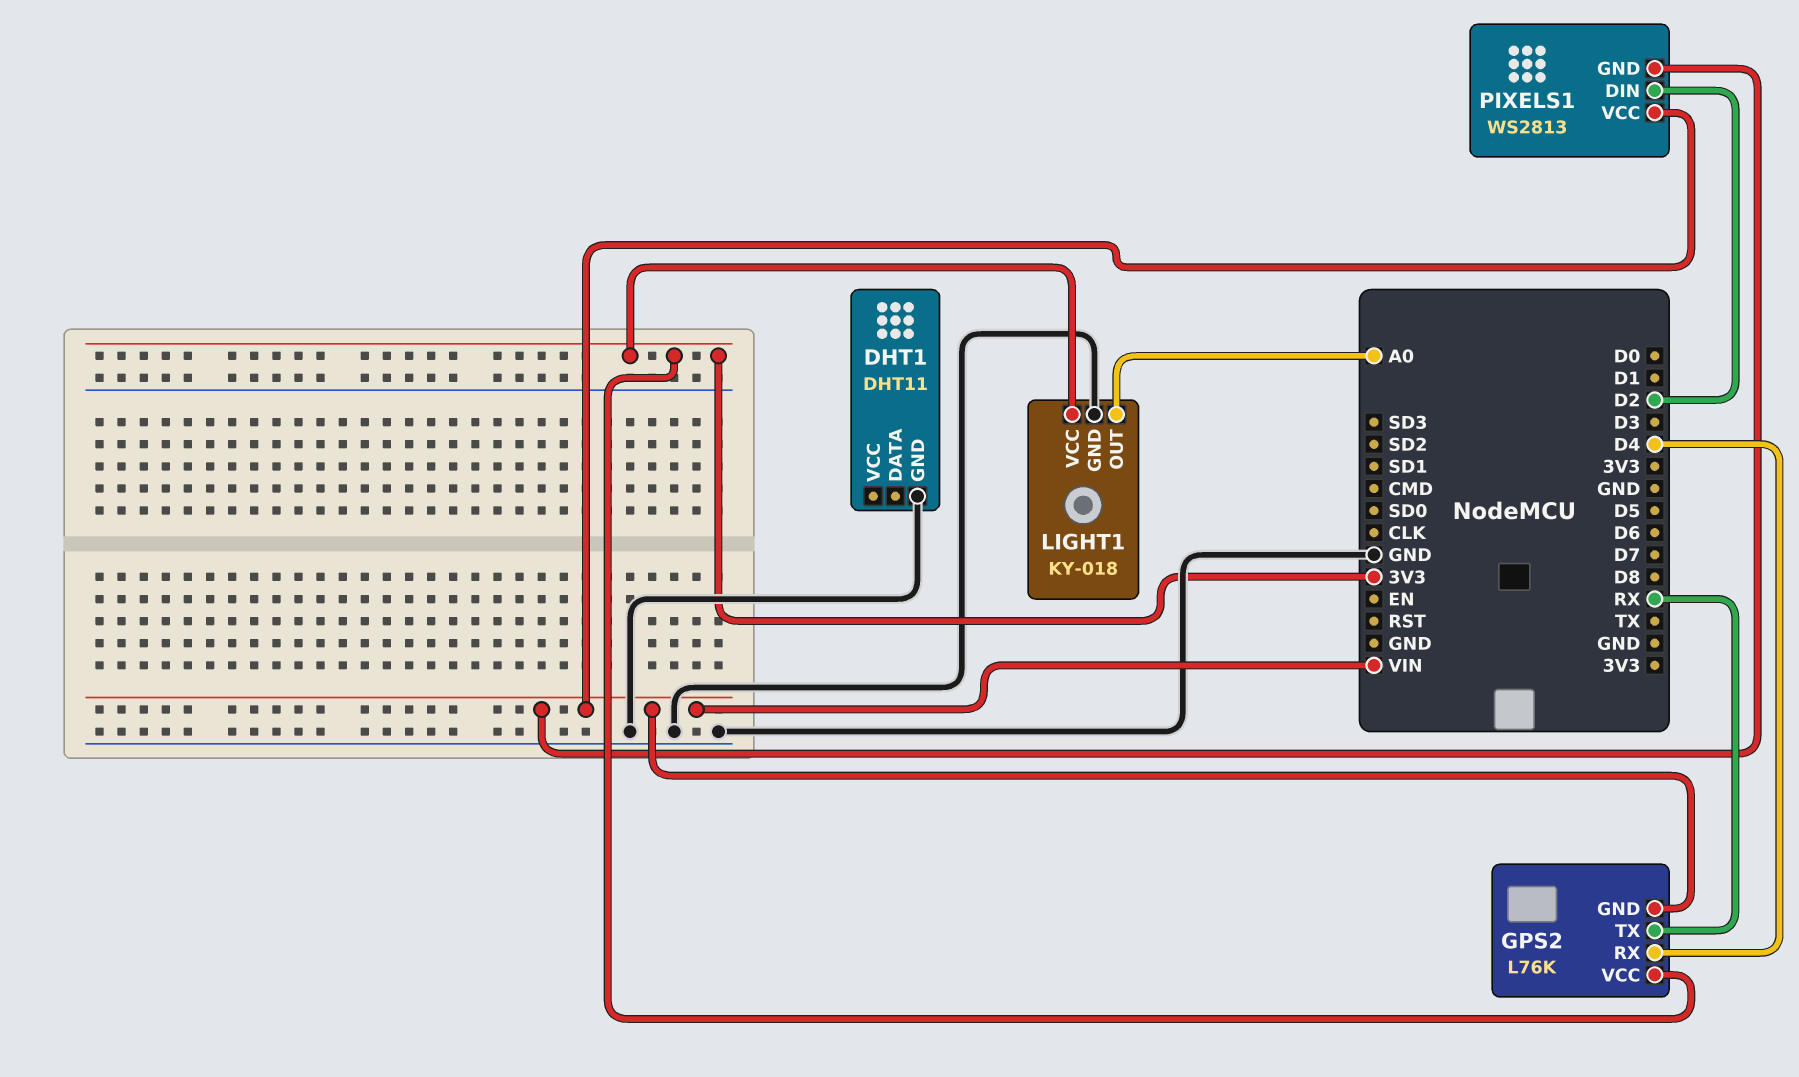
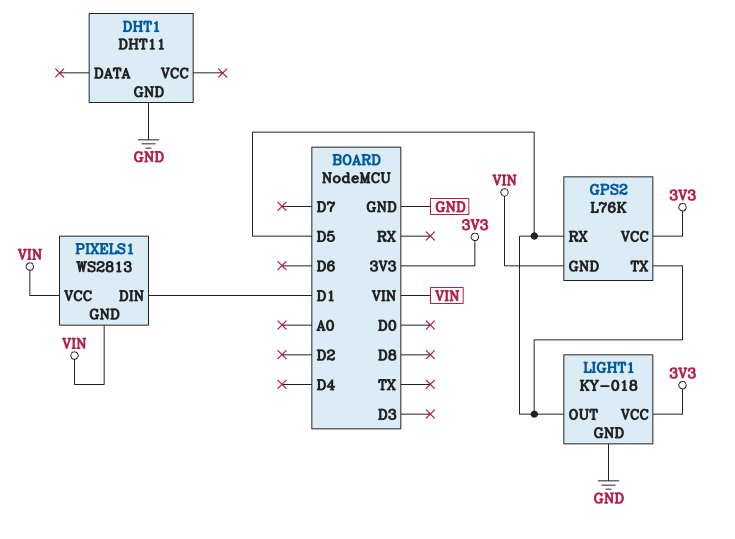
GPS2 pin RX: D4 -> D5
GPS2 pin TX: RX -> D5
LIGHT1 pin OUT: A0 -> D5
PIXELS1 pin DIN: D2 -> D1

